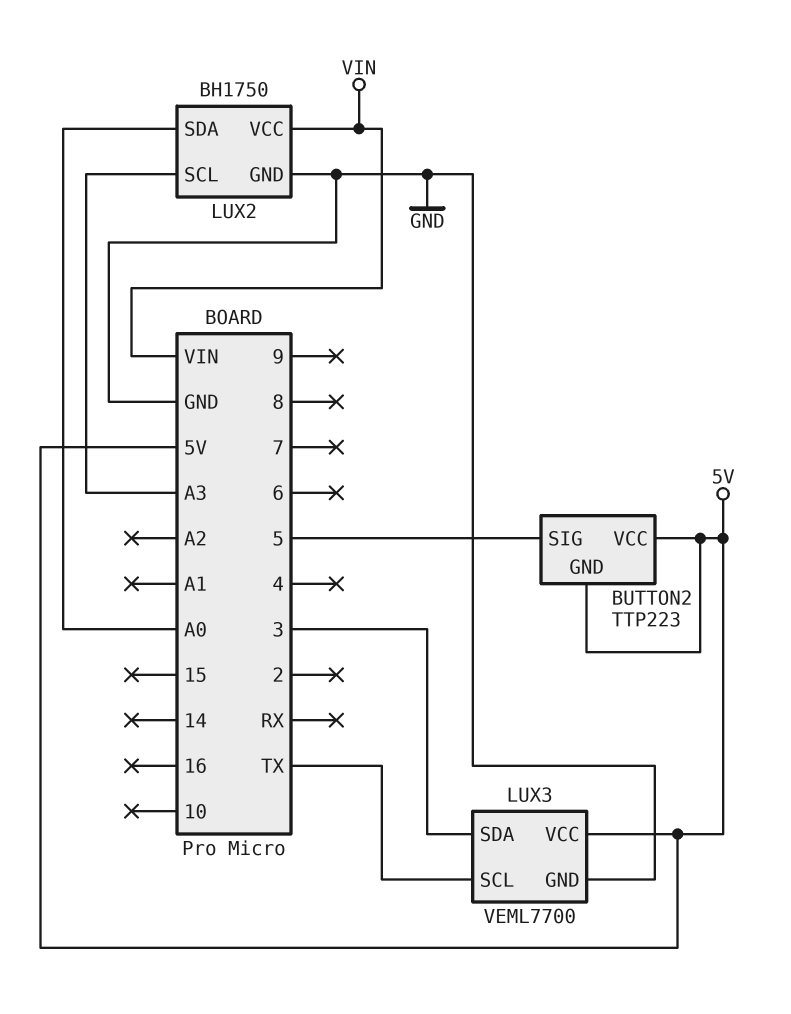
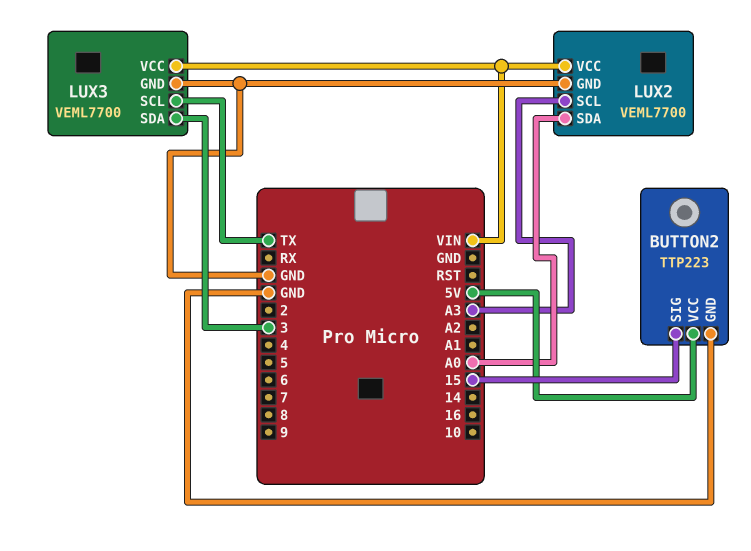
BUTTON2 pin GND: 5V -> GND
BUTTON2 pin SIG: 5 -> 15
LUX2: BH1750 -> VEML7700
LUX3 pin VCC: 5V -> VIN

